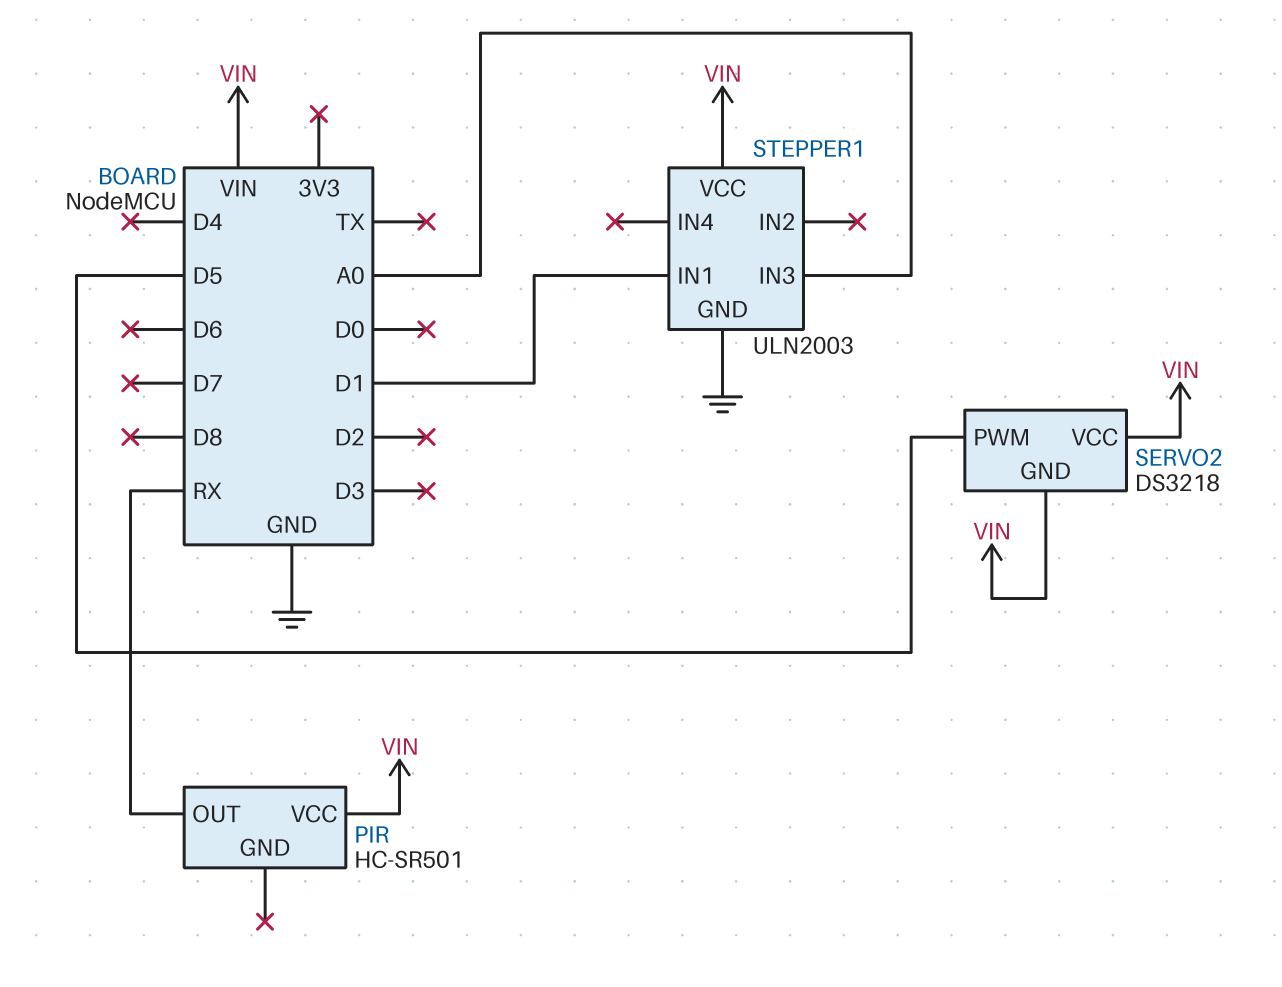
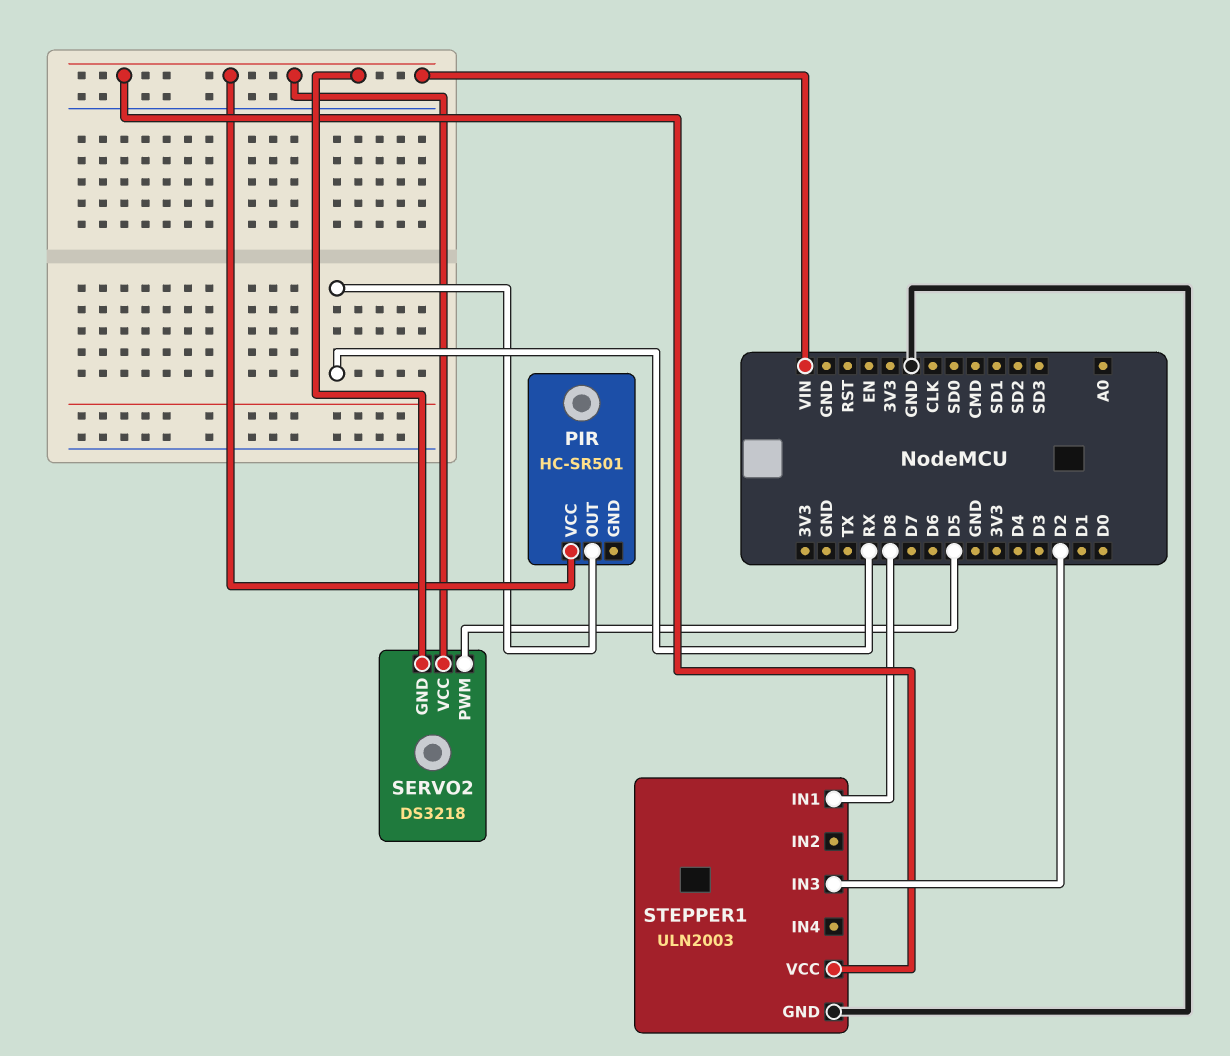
STEPPER1 pin IN1: D1 -> D8
STEPPER1 pin IN3: A0 -> D2

